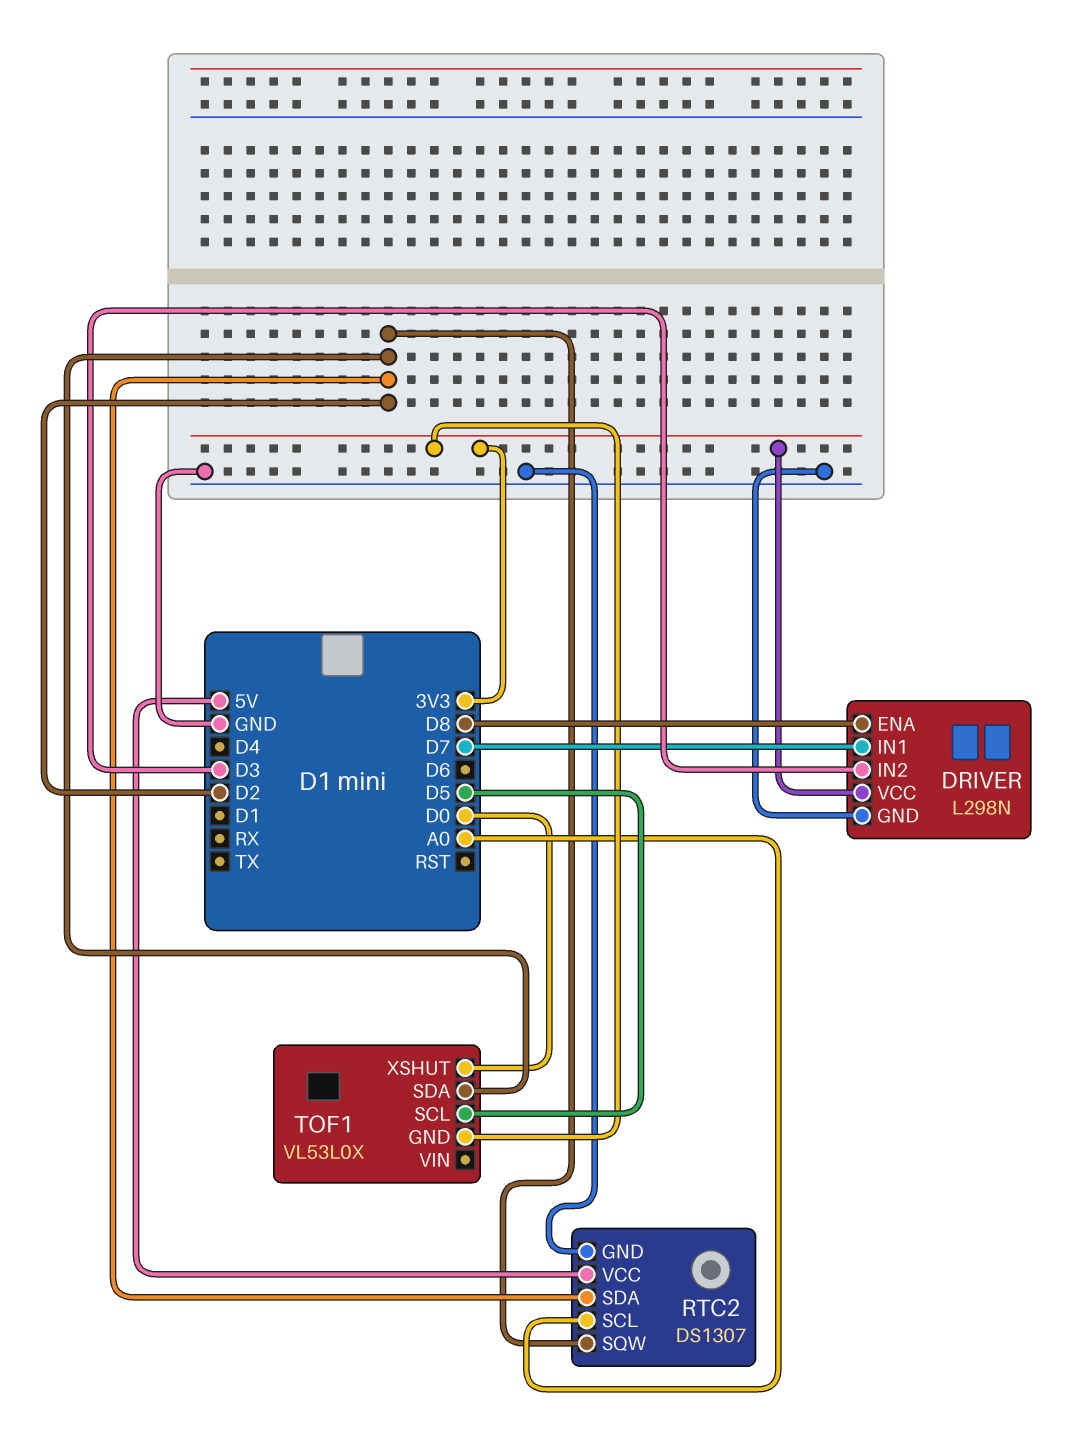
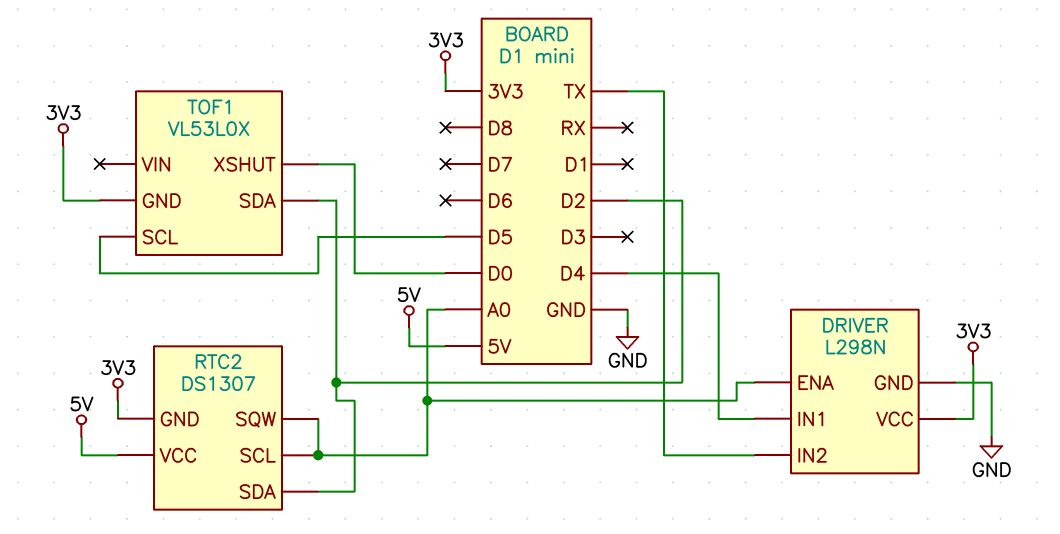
DRIVER pin ENA: D8 -> A0
DRIVER pin IN1: D7 -> D4
DRIVER pin IN2: D3 -> TX
RTC2 pin GND: GND -> 3V3
RTC2 pin SQW: D2 -> A0

